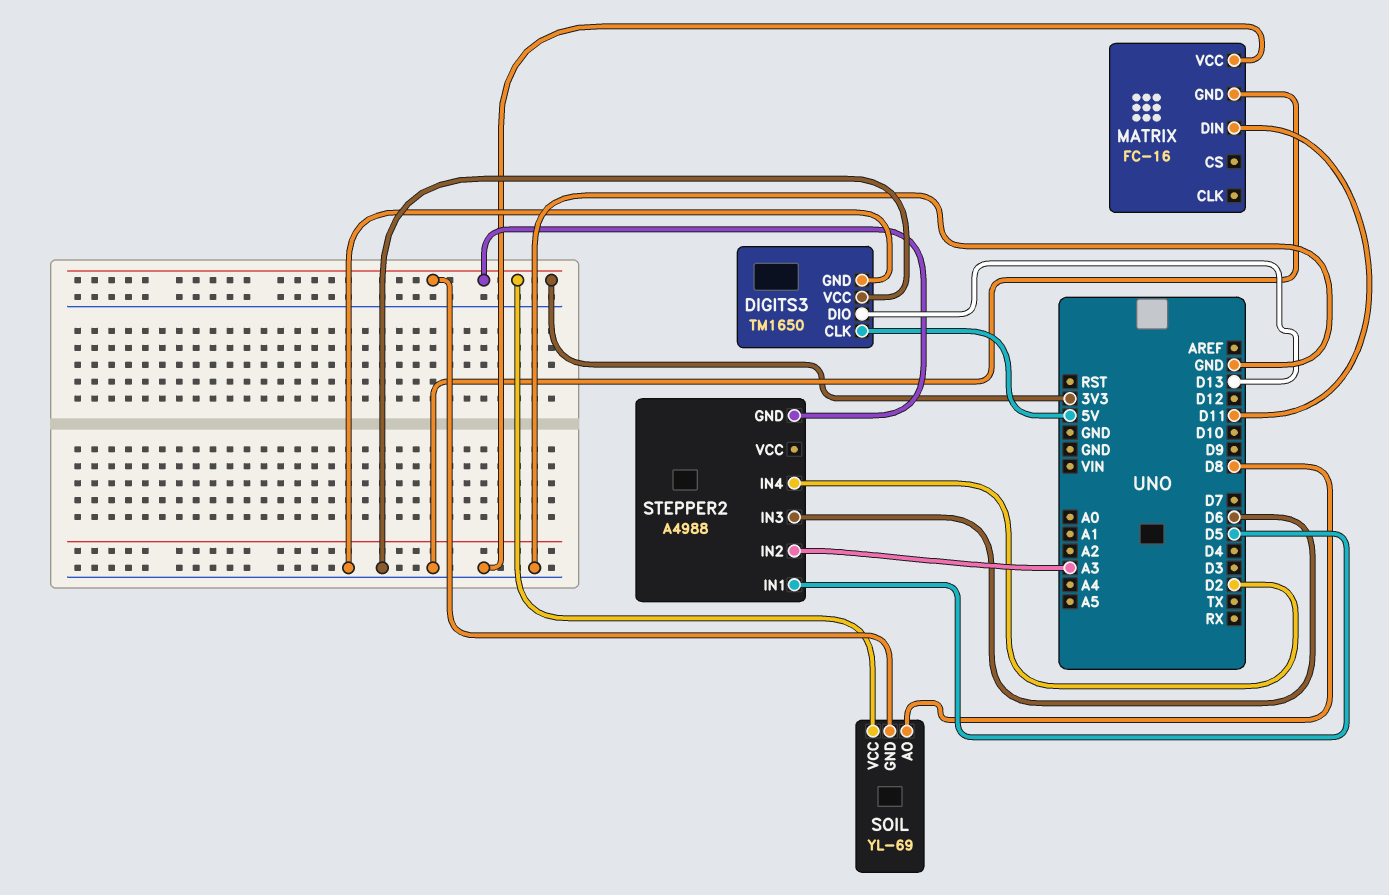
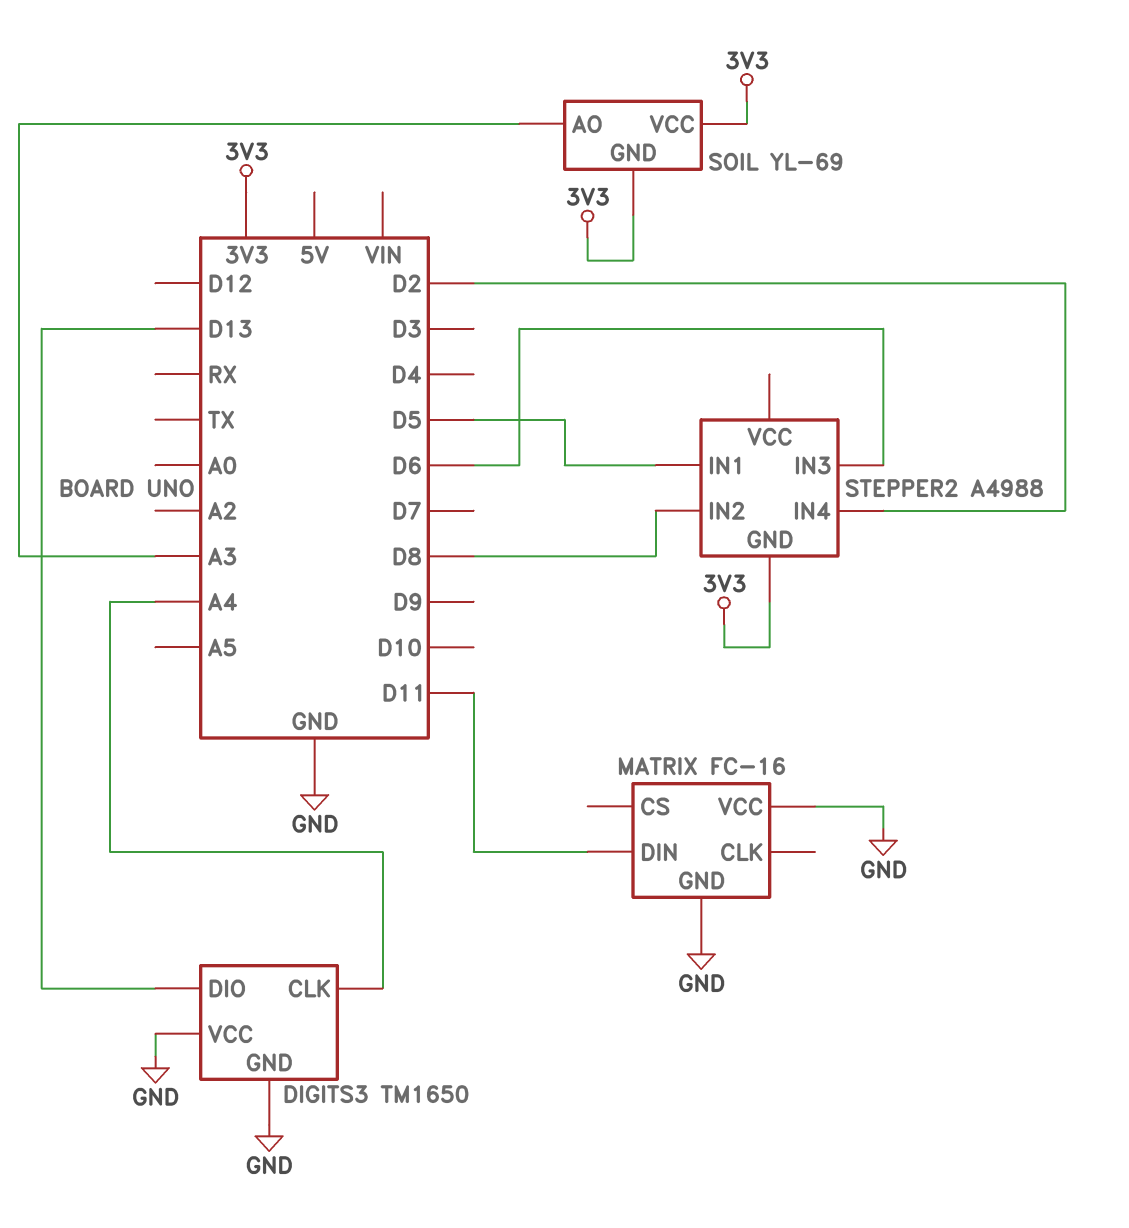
DIGITS3 pin CLK: 5V -> A4
SOIL pin AO: D8 -> A3
STEPPER2 pin IN2: A3 -> D8

